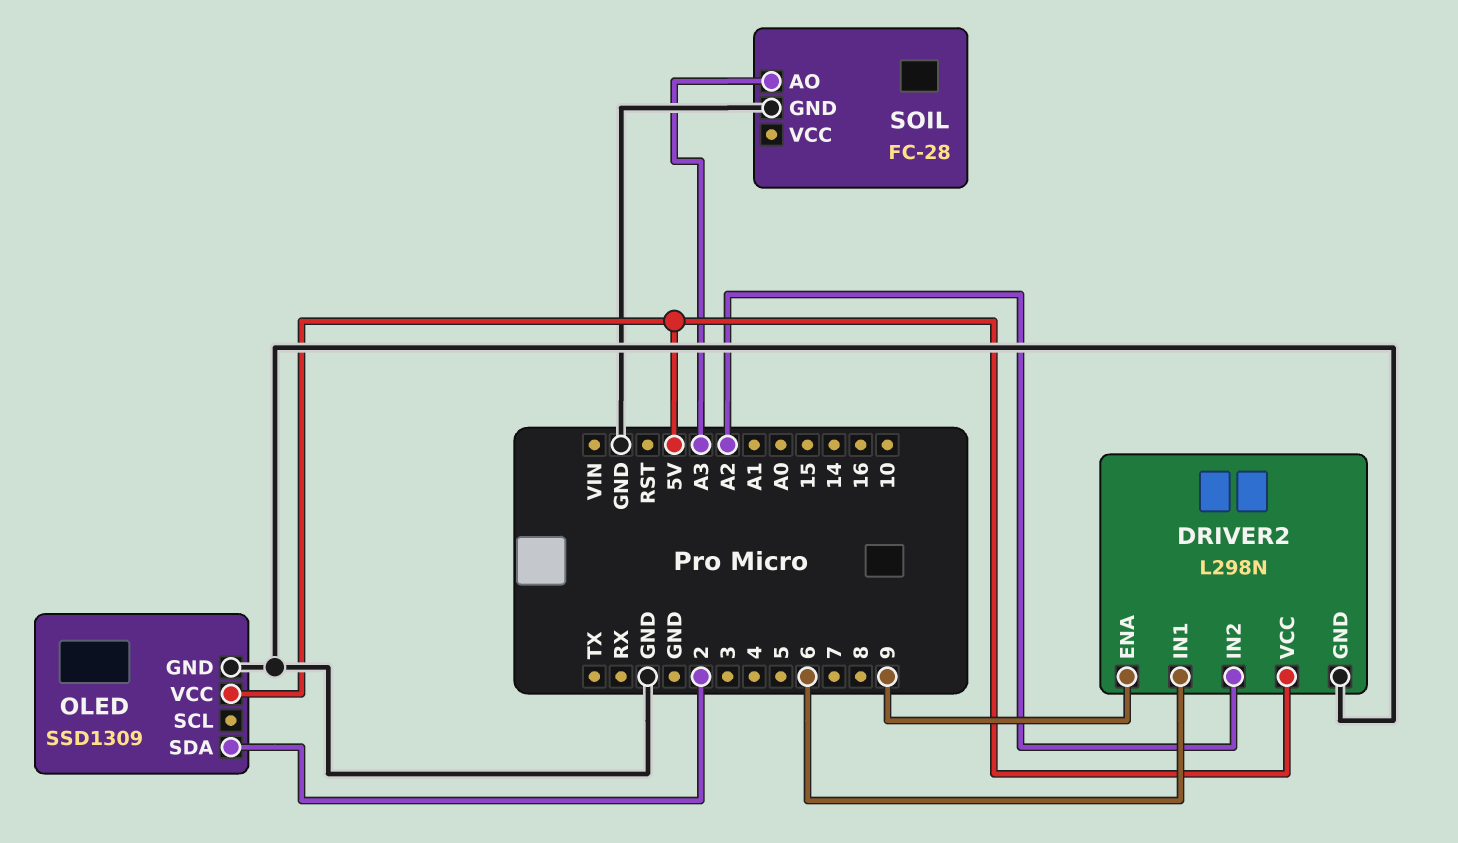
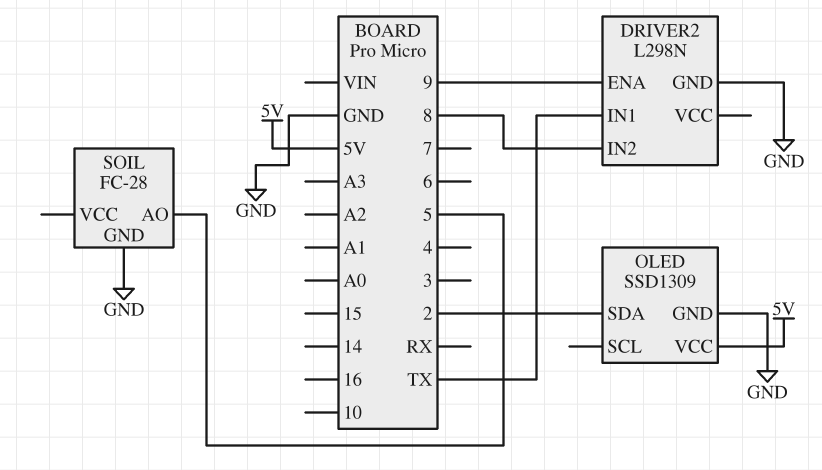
DRIVER2 pin IN1: 6 -> TX
DRIVER2 pin IN2: A2 -> 8
DRIVER2 pin VCC: 5V -> none
SOIL pin AO: A3 -> 5

